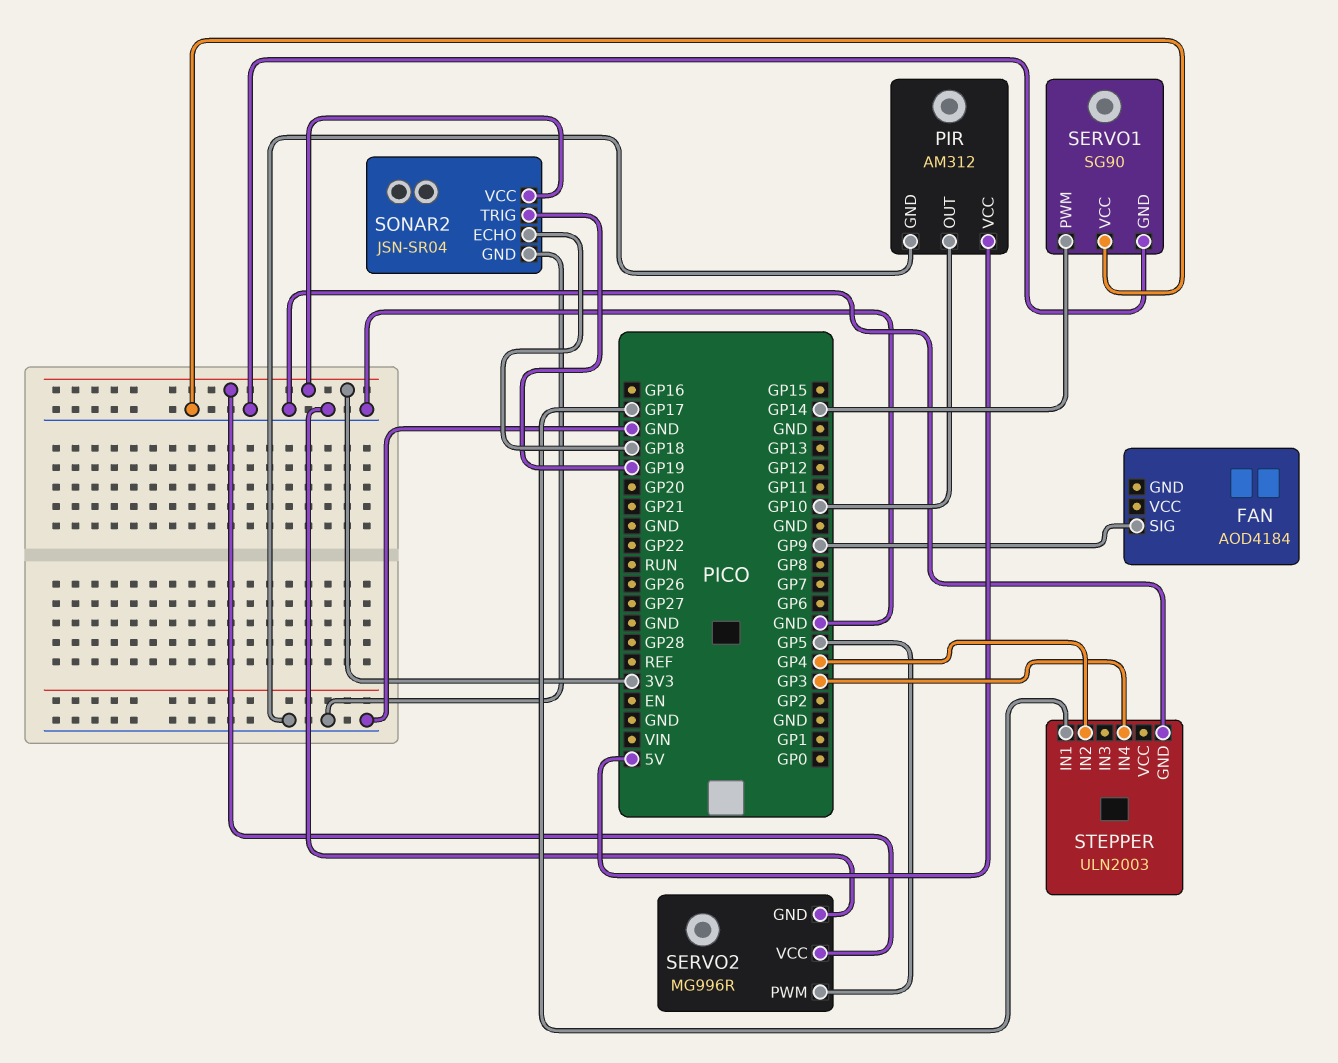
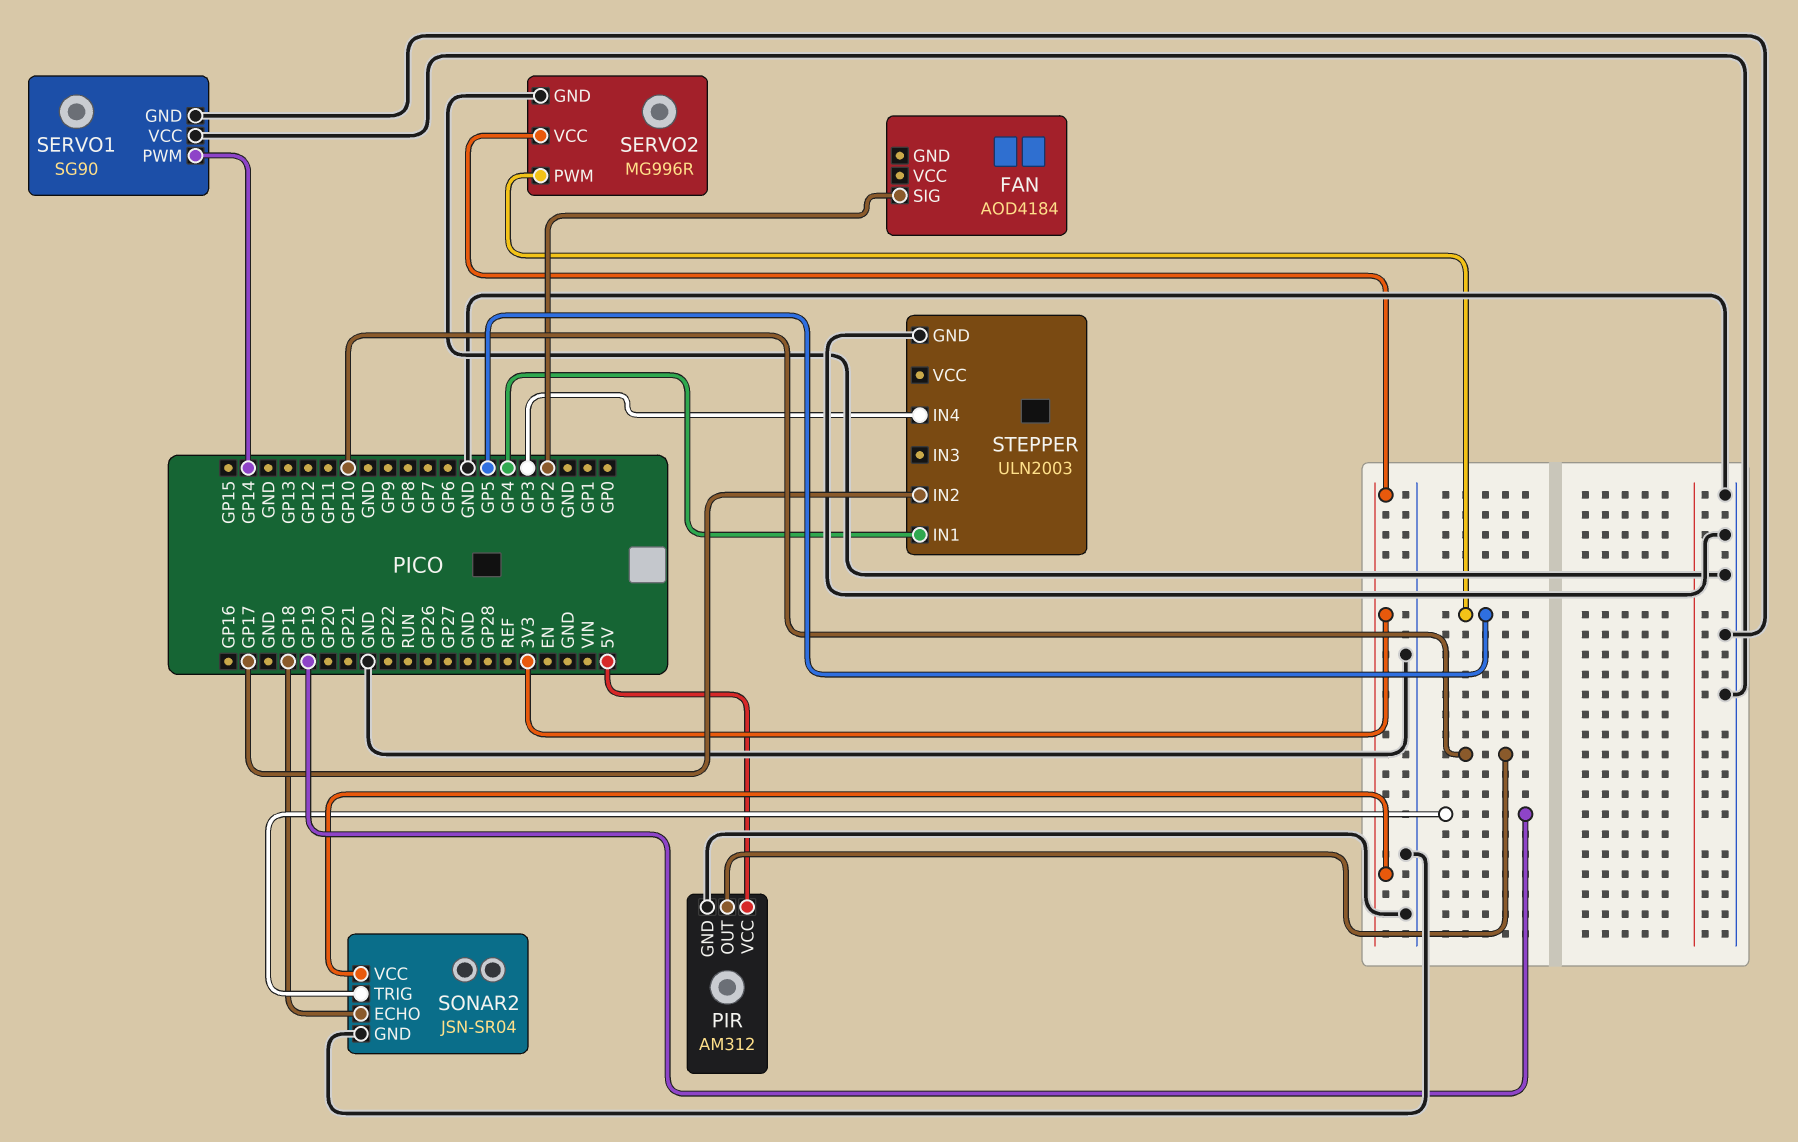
FAN pin SIG: GP9 -> GP2
STEPPER pin IN1: GP17 -> GP4
STEPPER pin IN2: GP4 -> GP17

